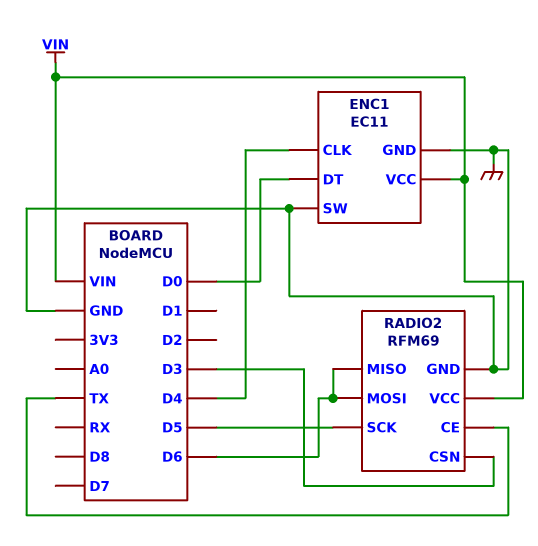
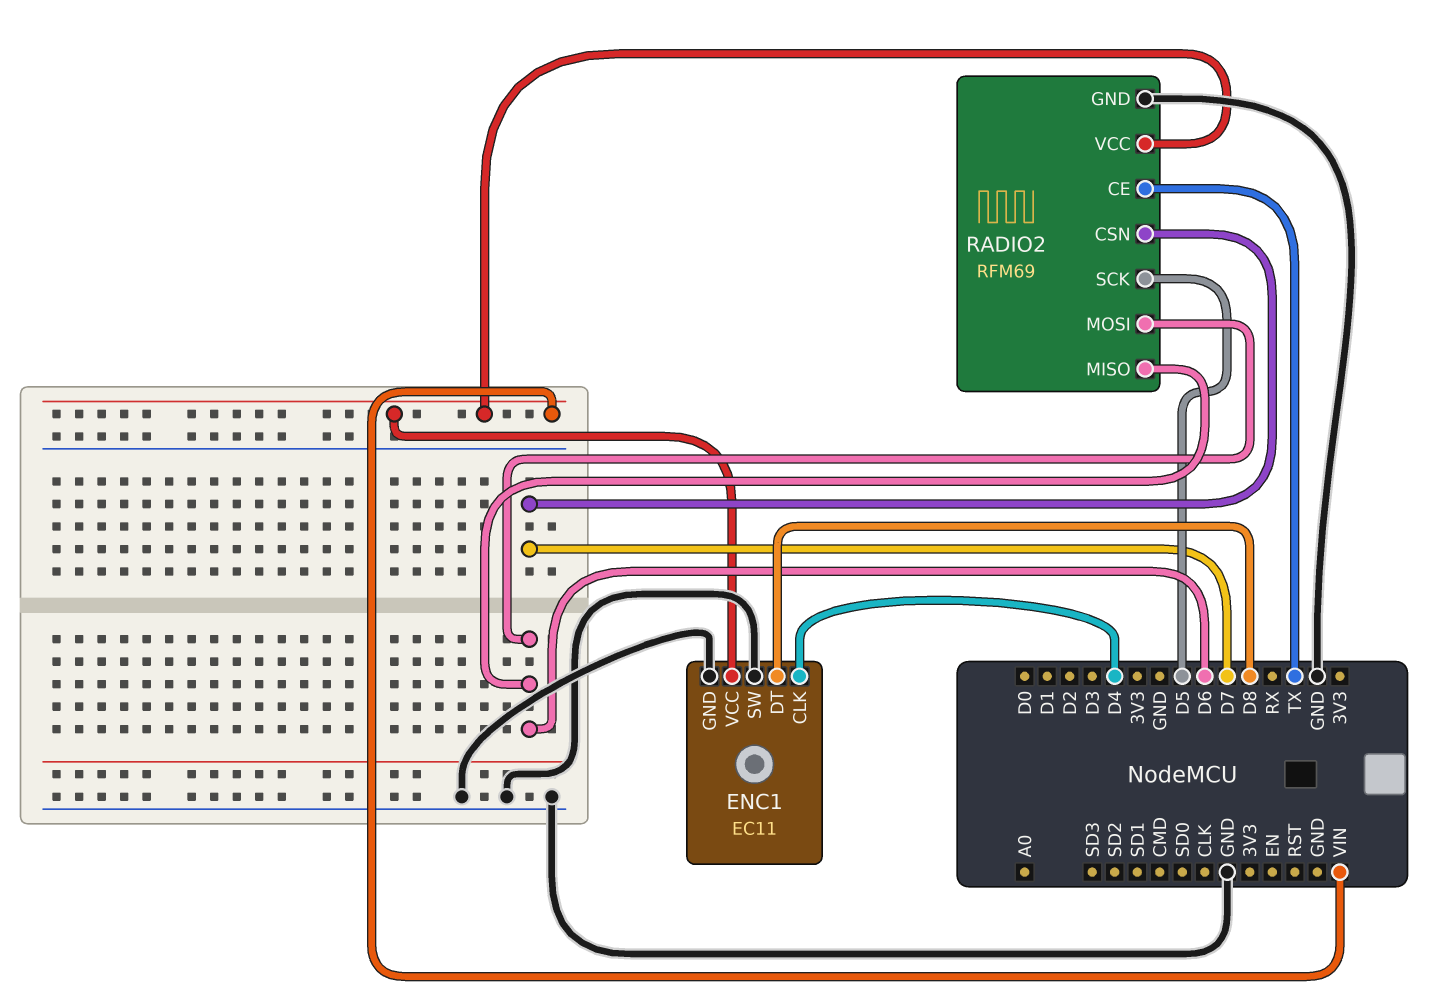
ENC1 pin DT: D0 -> D8
RADIO2 pin CSN: D3 -> D7

